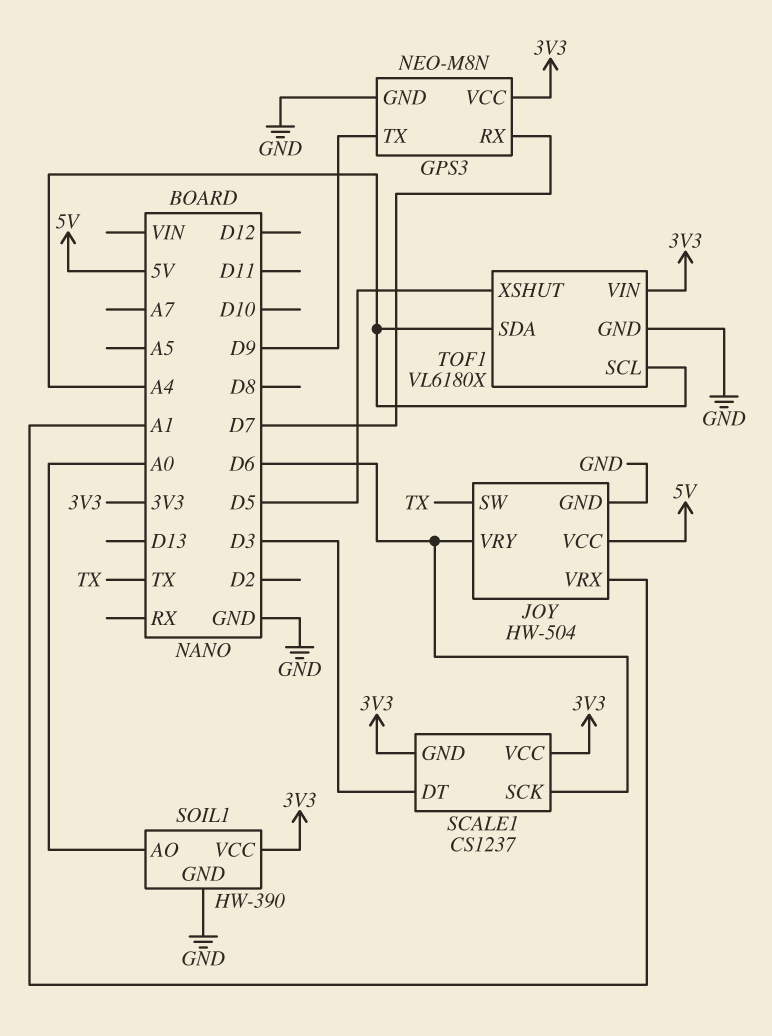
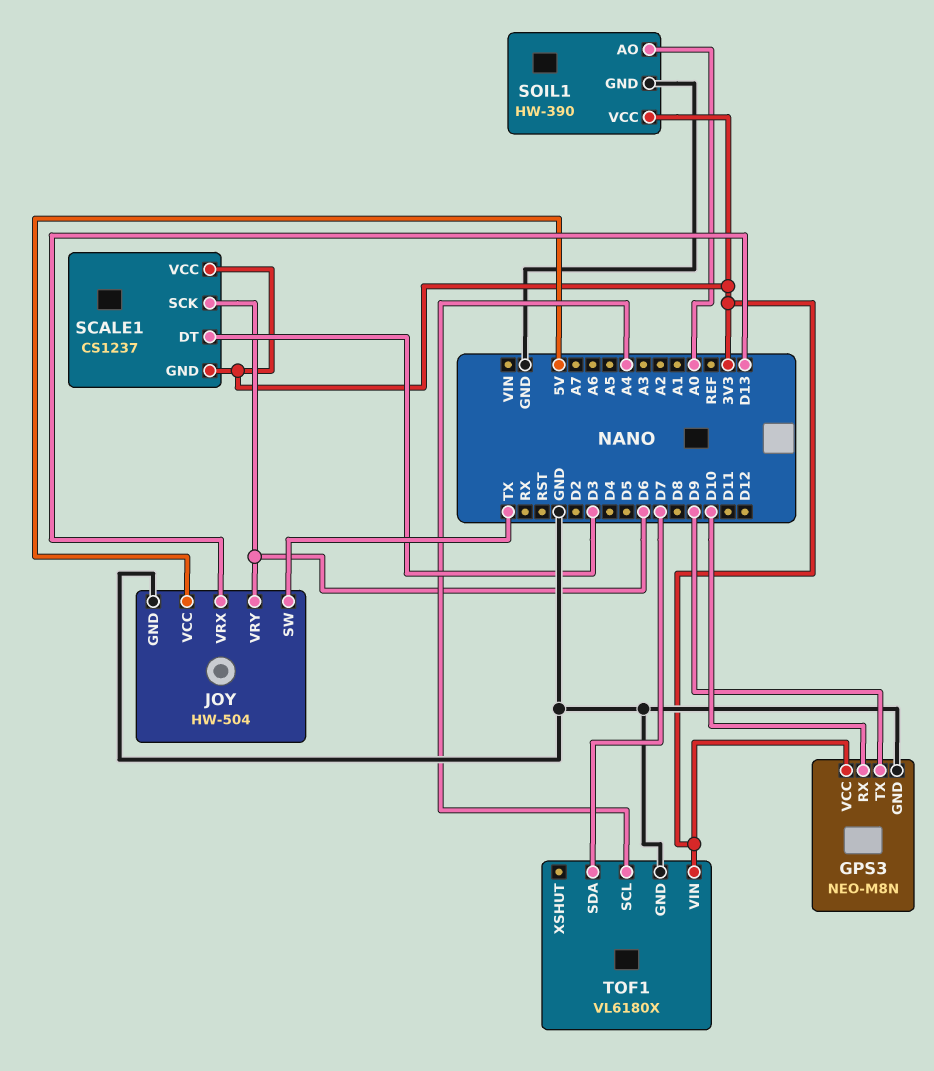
GPS3 pin RX: D7 -> D10
JOY pin VRX: A1 -> D13
TOF1 pin SDA: A4 -> D7
TOF1 pin XSHUT: D5 -> none

